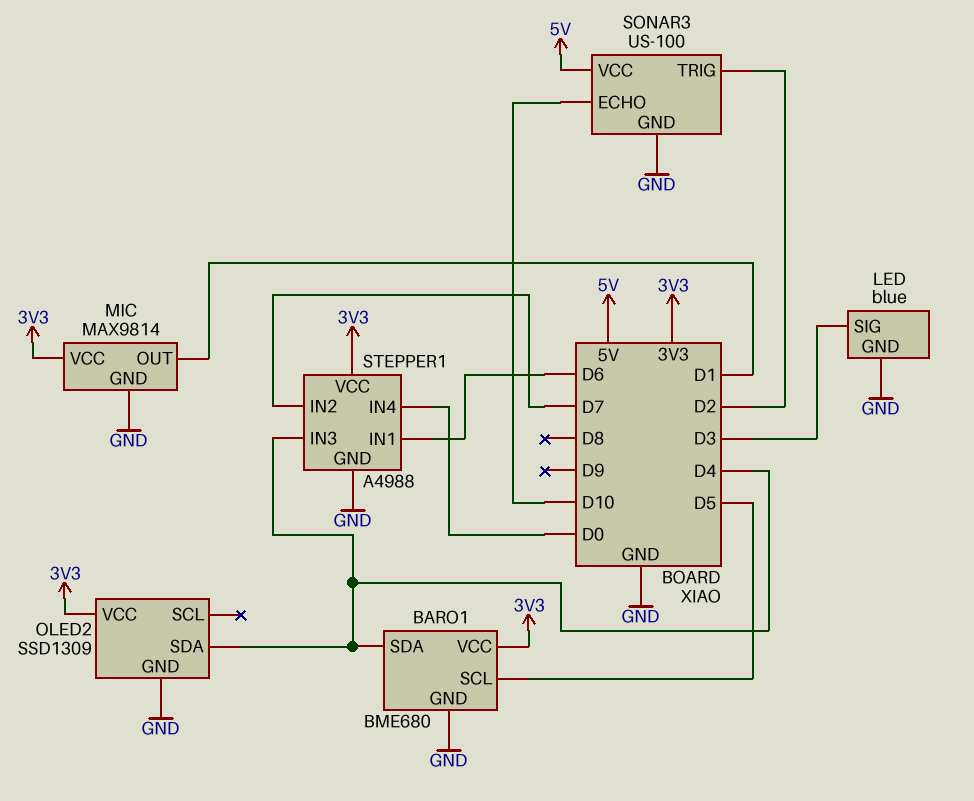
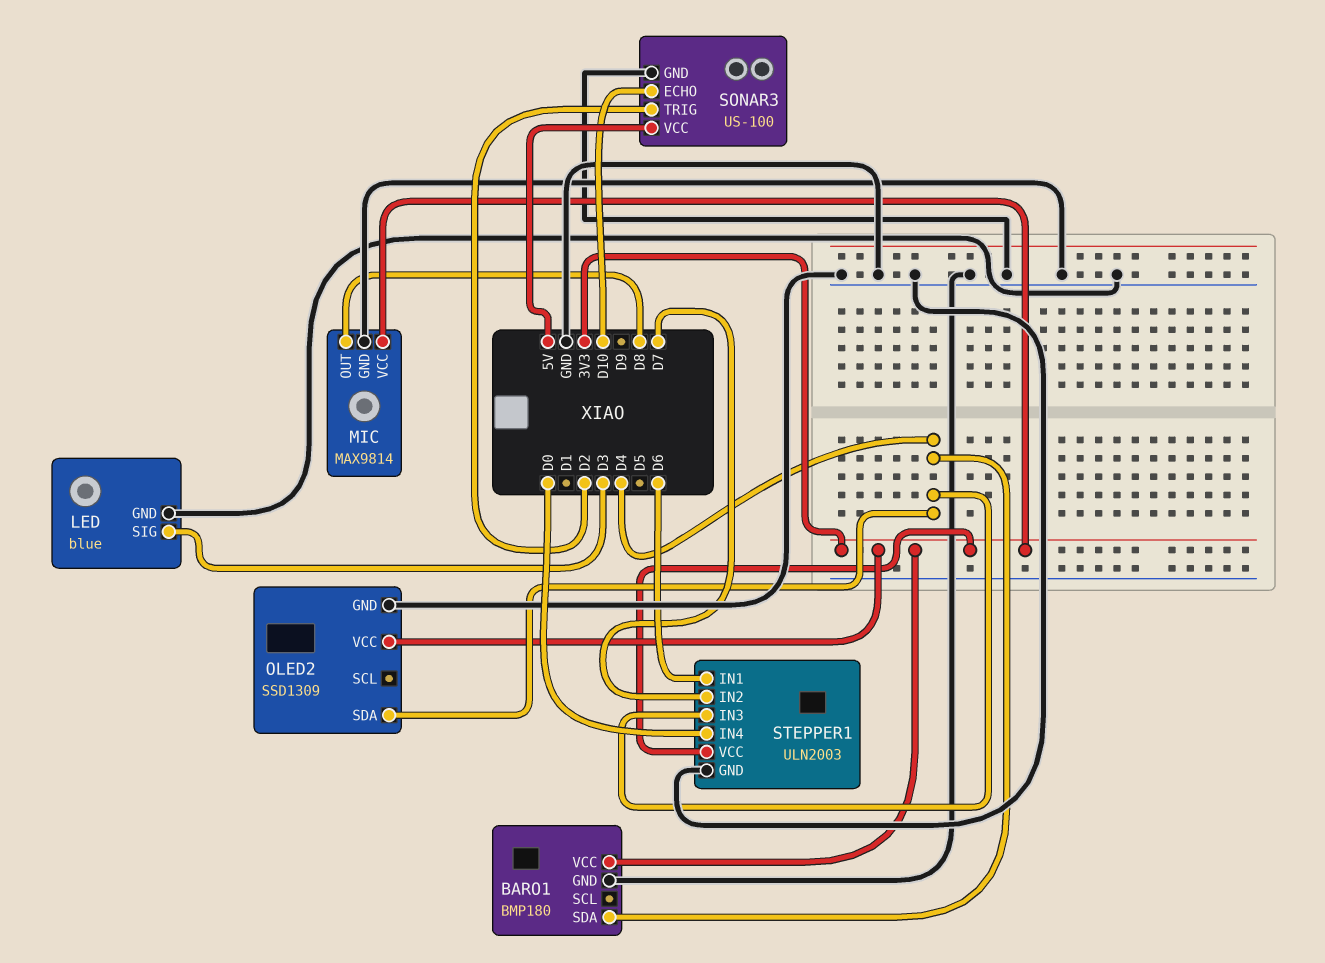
BARO1: BME680 -> BMP180
BARO1 pin SCL: D5 -> none
MIC pin OUT: D1 -> D8
STEPPER1: A4988 -> ULN2003

